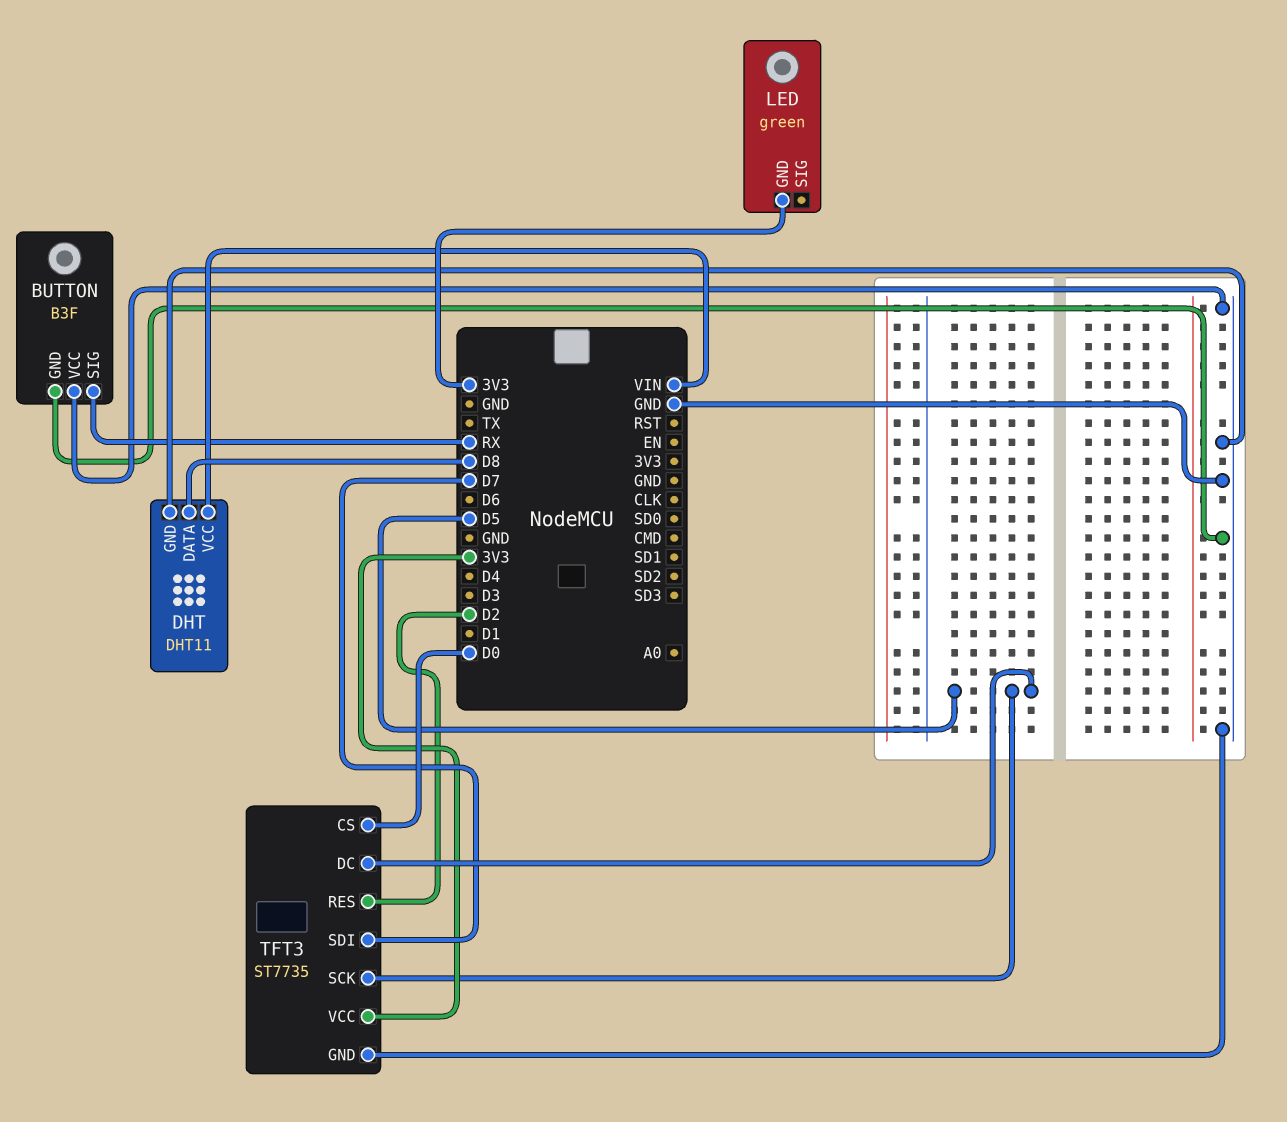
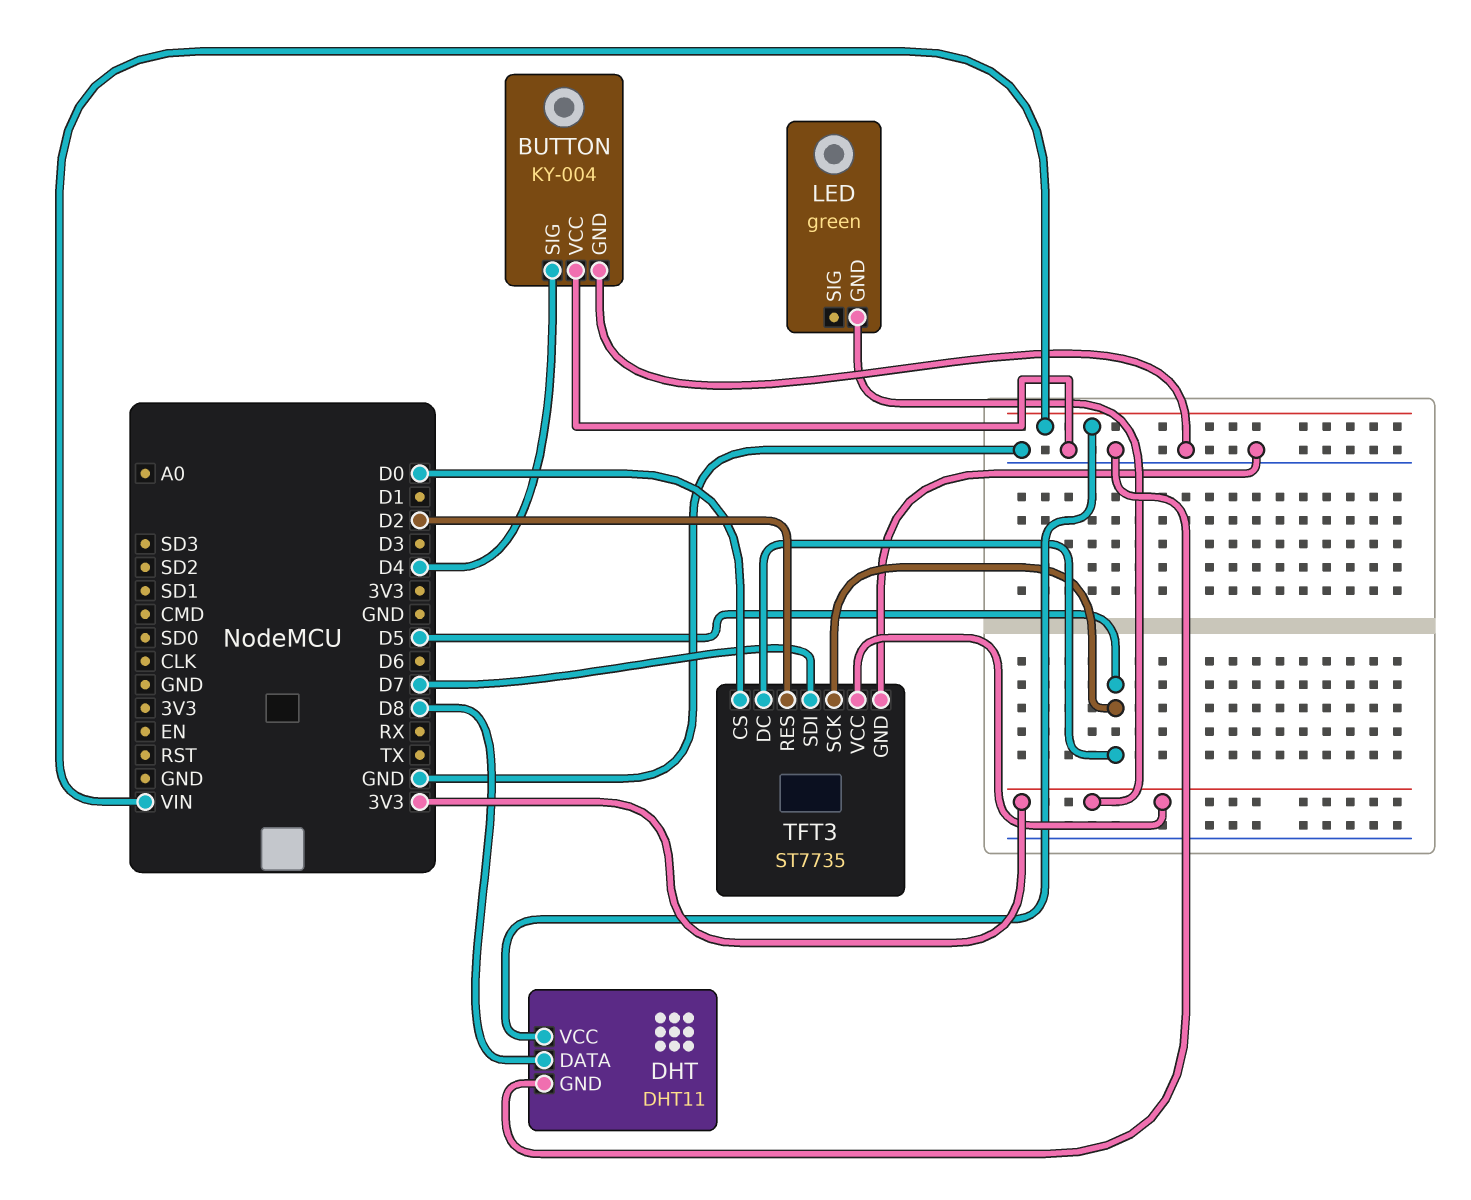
BUTTON: B3F -> KY-004
BUTTON pin SIG: RX -> D4

